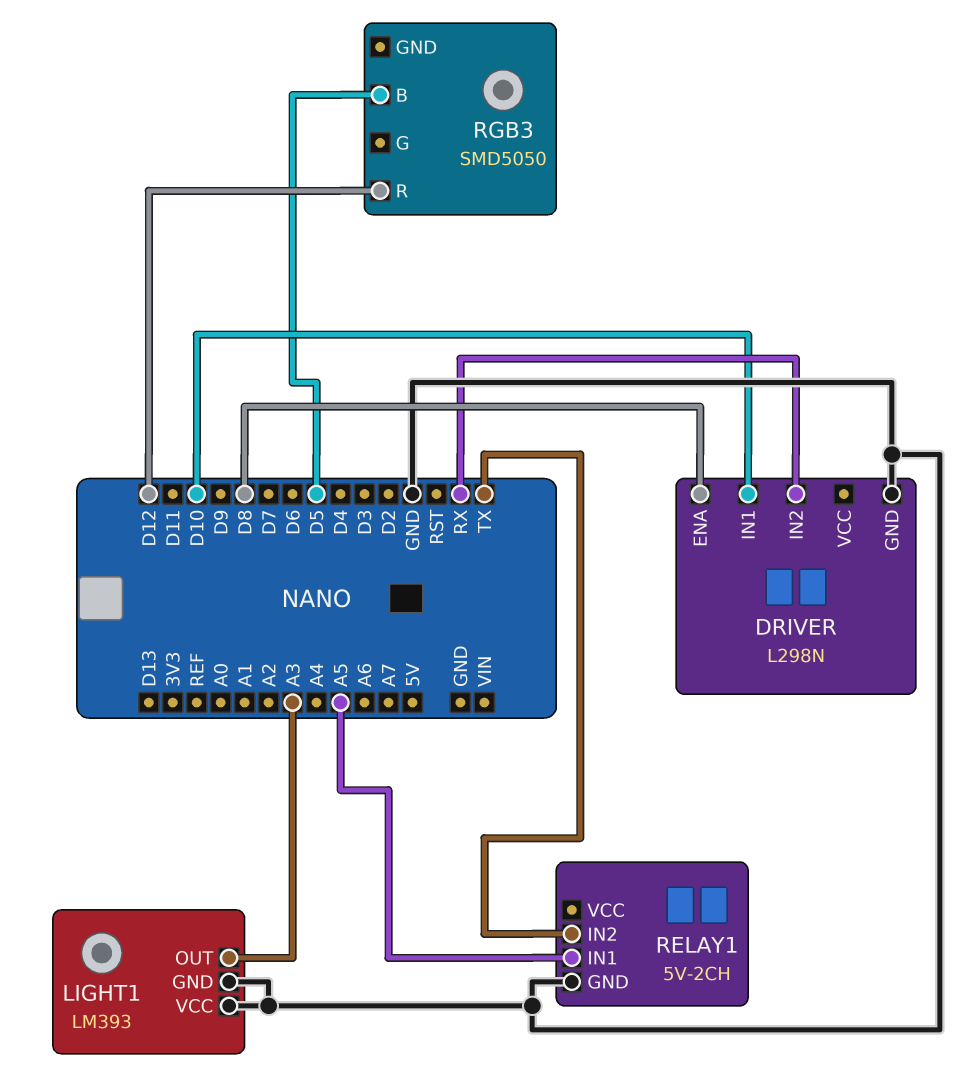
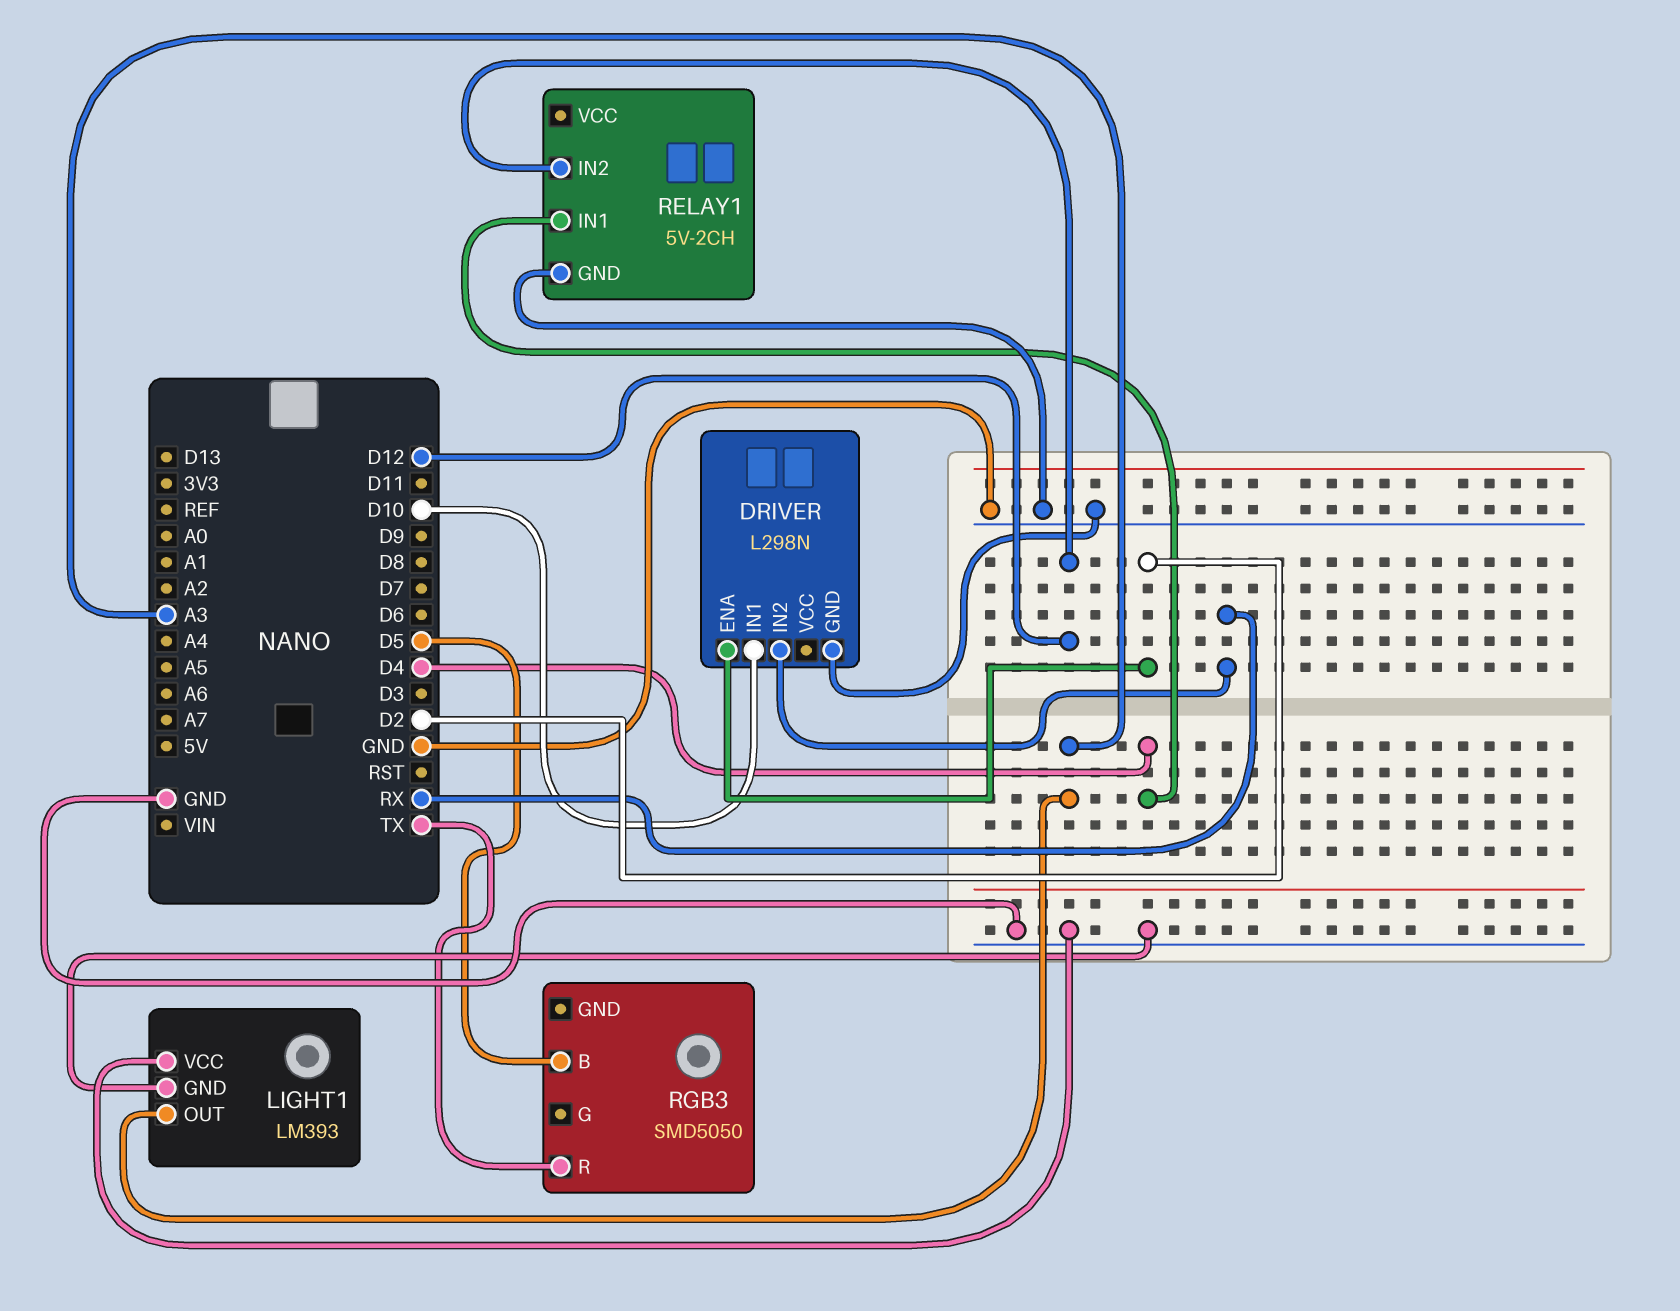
DRIVER pin ENA: D8 -> D2
RELAY1 pin IN1: A5 -> D4
RELAY1 pin IN2: TX -> D12
RGB3 pin R: D12 -> TX

